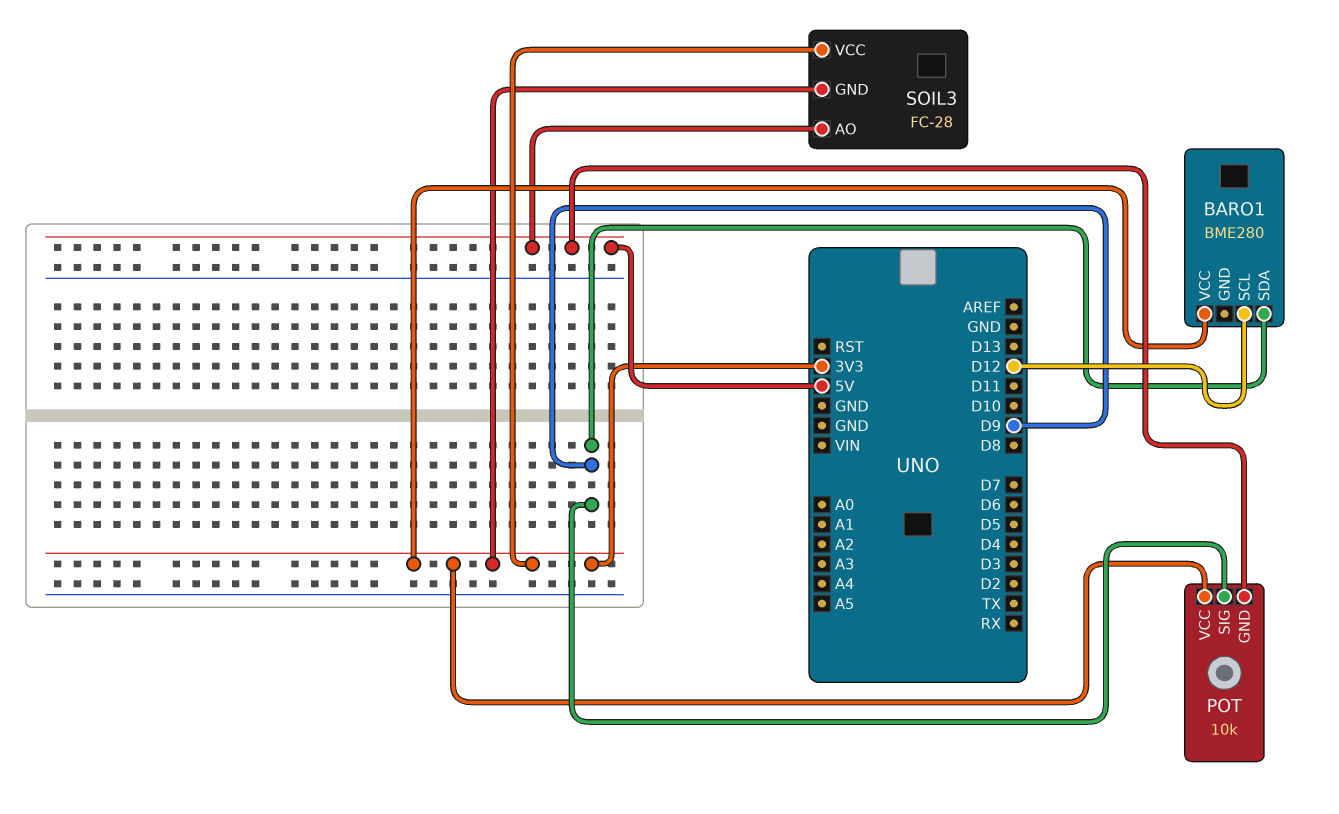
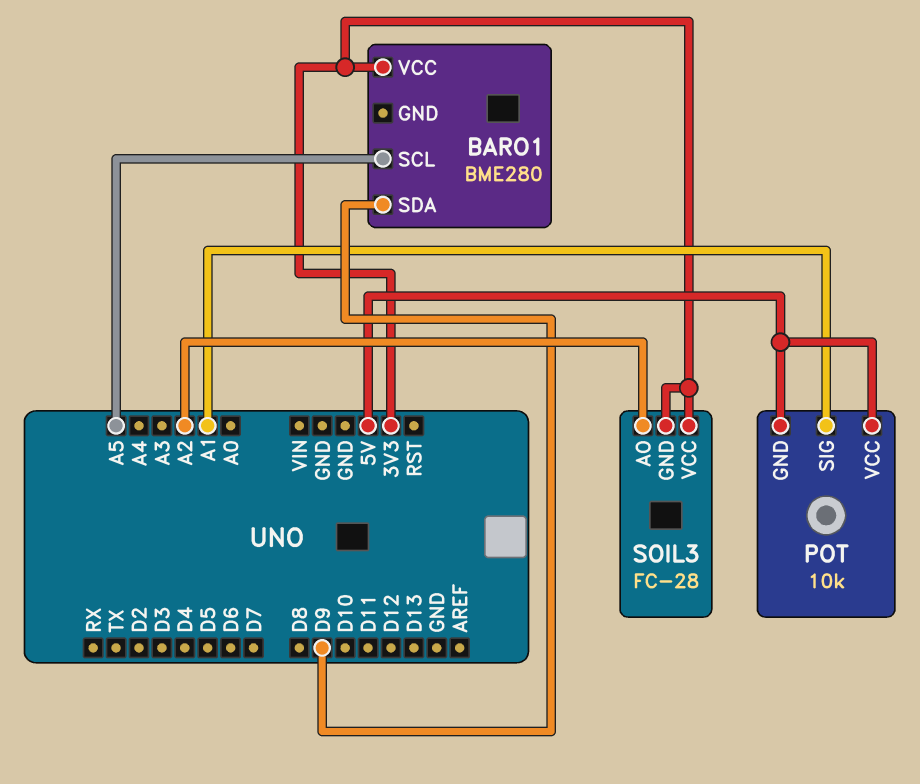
BARO1 pin SCL: D12 -> A5
POT pin SIG: D9 -> A1
POT pin VCC: 3V3 -> 5V
SOIL3 pin AO: 5V -> A2

